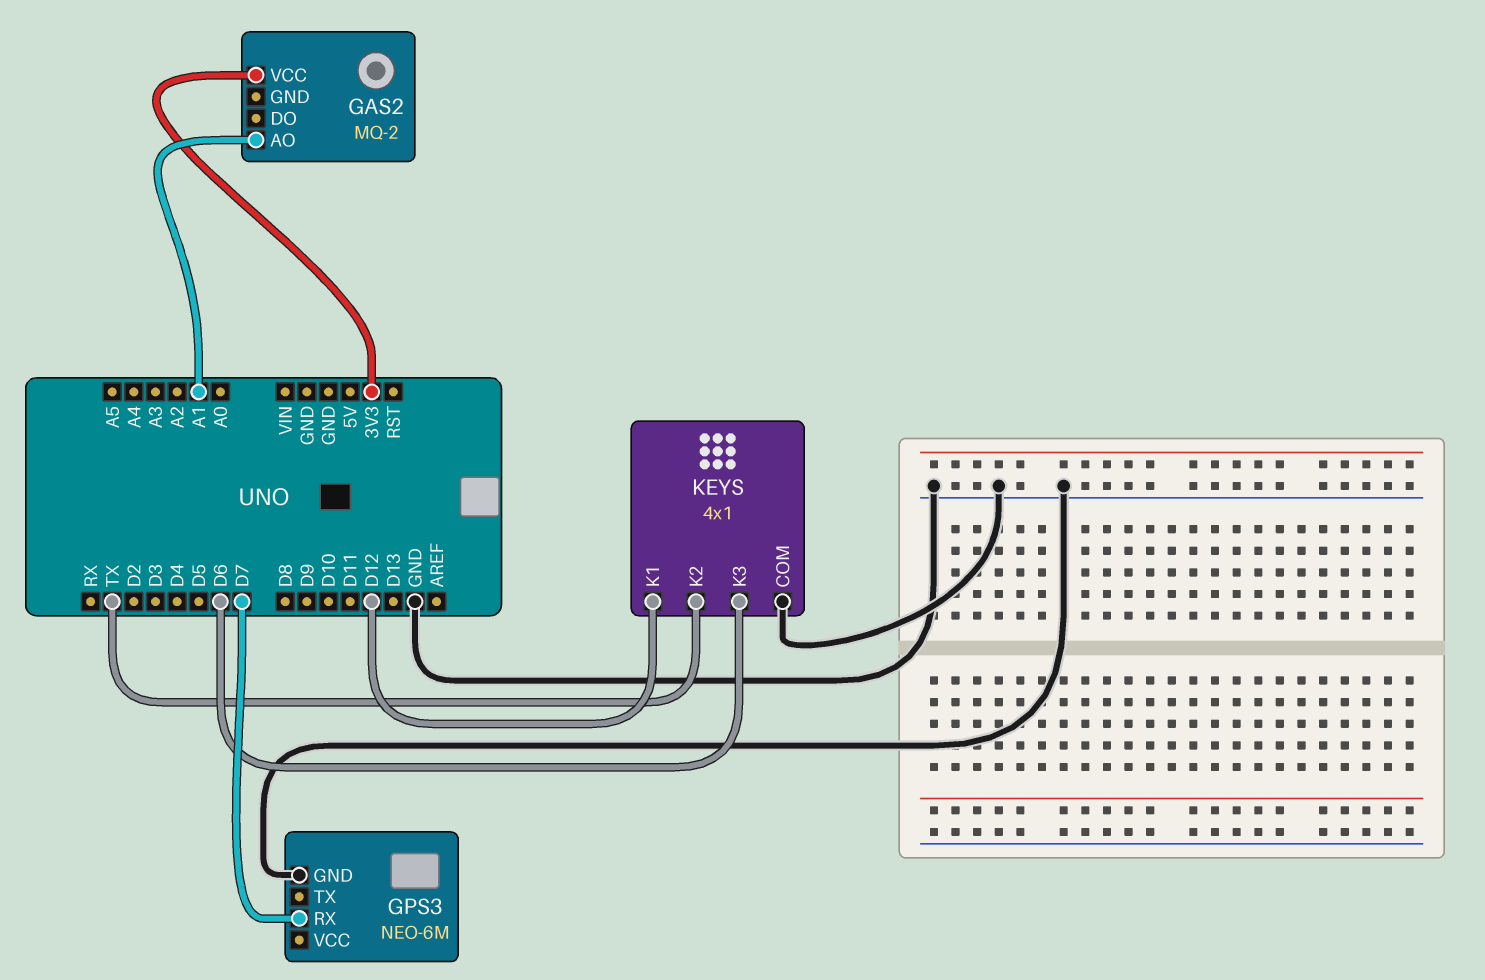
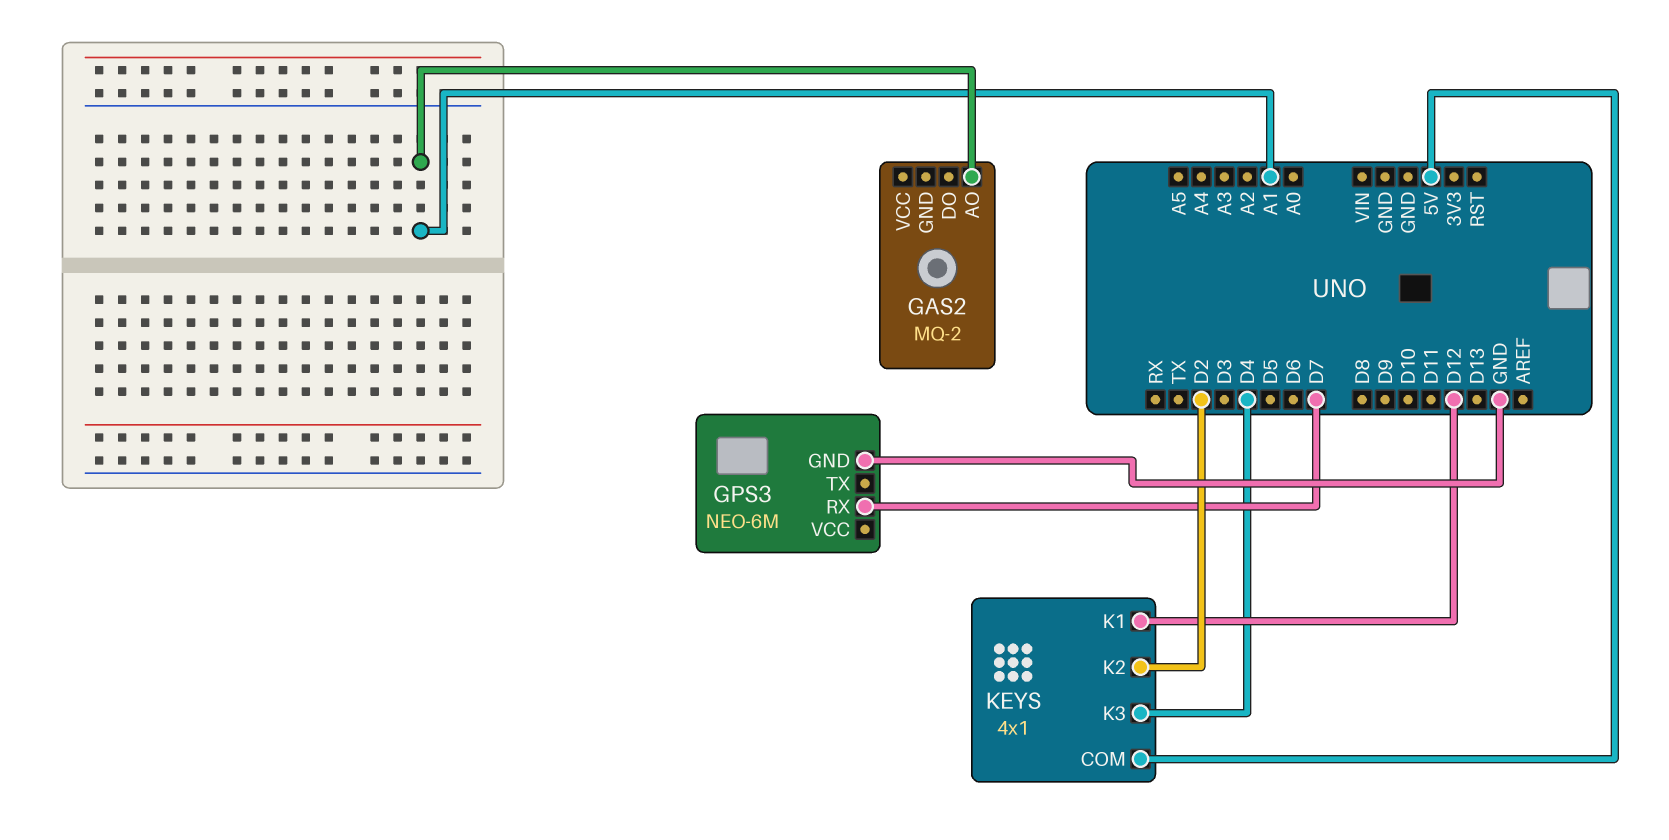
GAS2 pin VCC: 3V3 -> none
KEYS pin COM: GND -> 5V
KEYS pin K2: TX -> D2
KEYS pin K3: D6 -> D4

